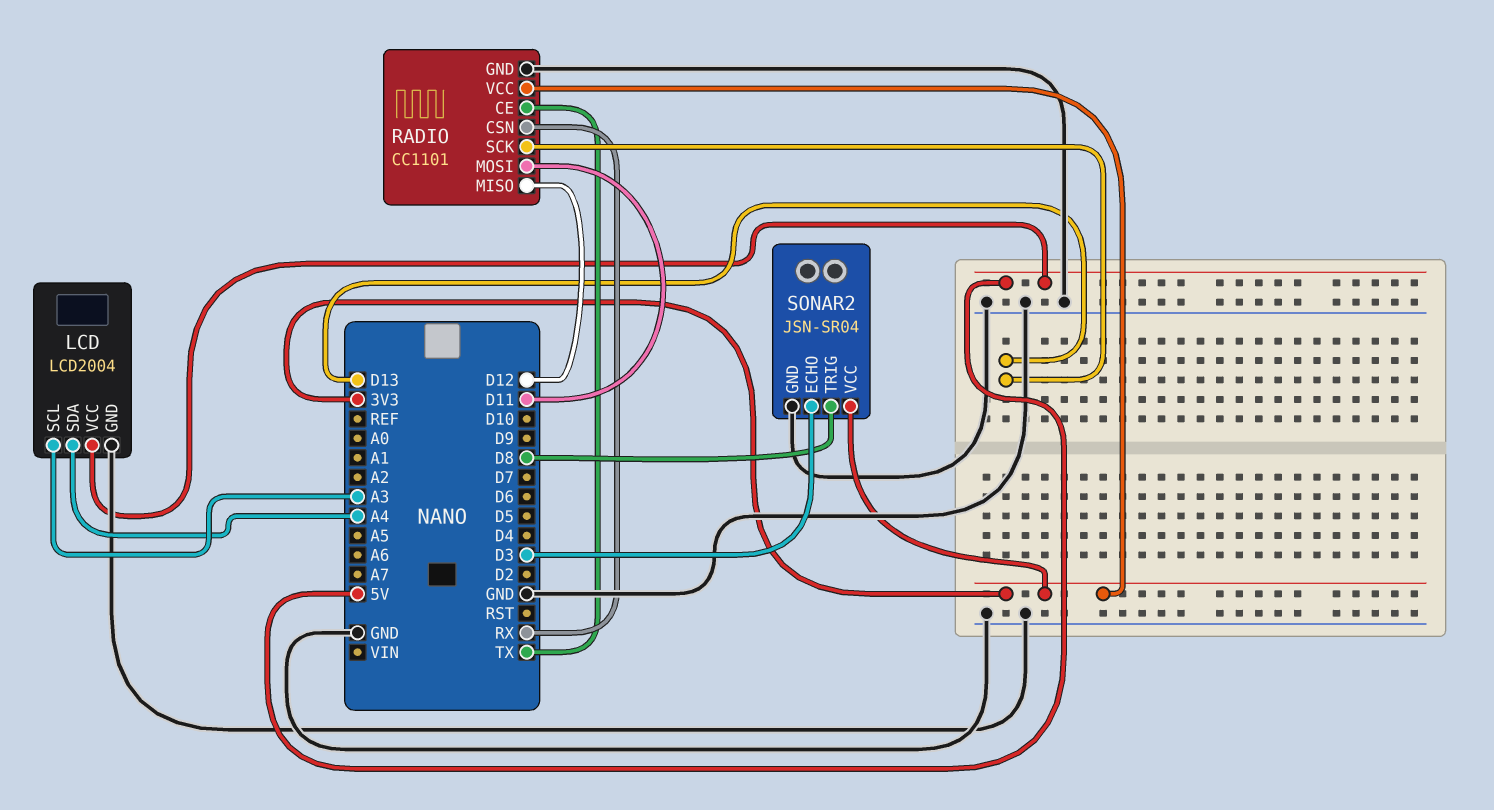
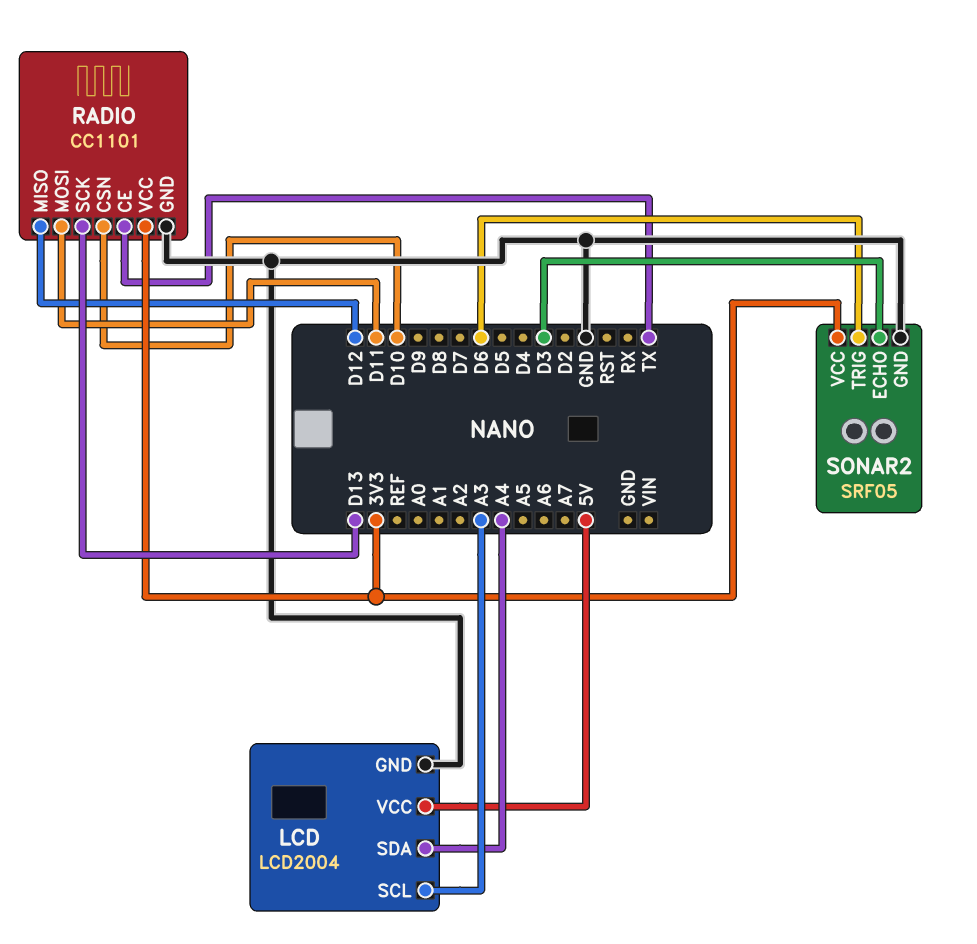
RADIO pin CSN: RX -> D10
SONAR2: JSN-SR04 -> SRF05
SONAR2 pin TRIG: D8 -> D6

